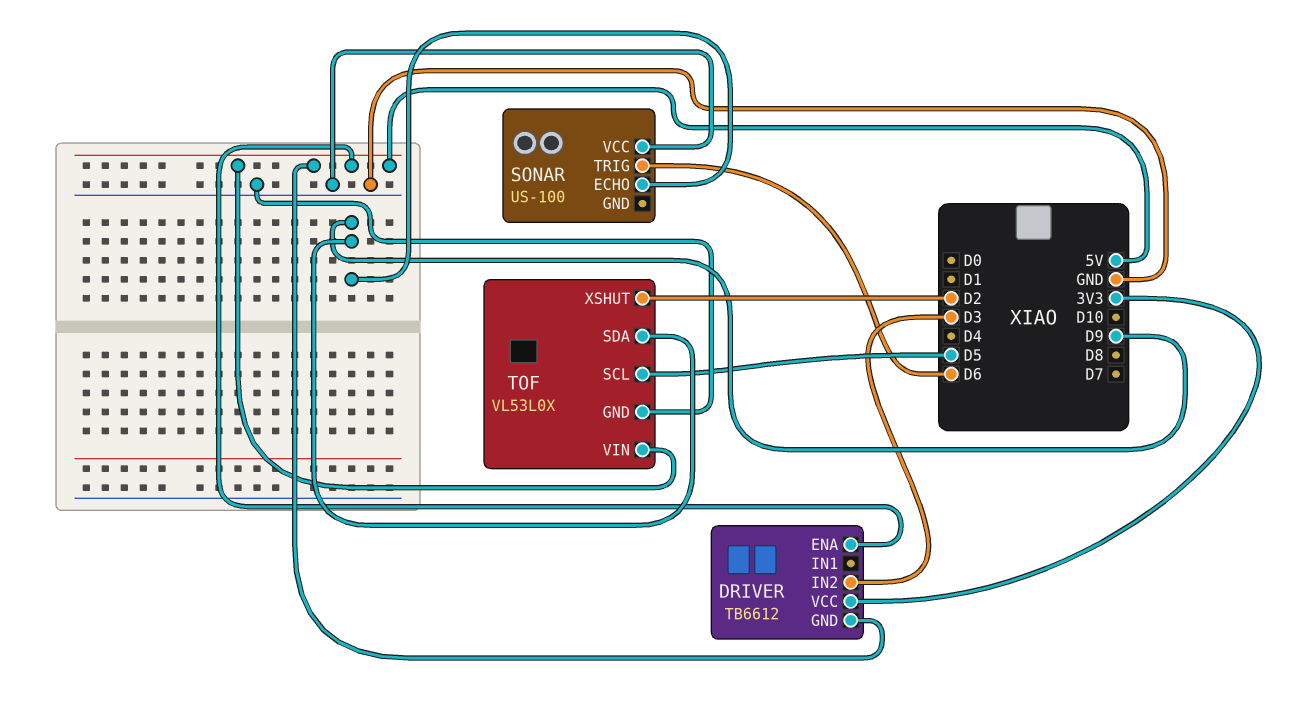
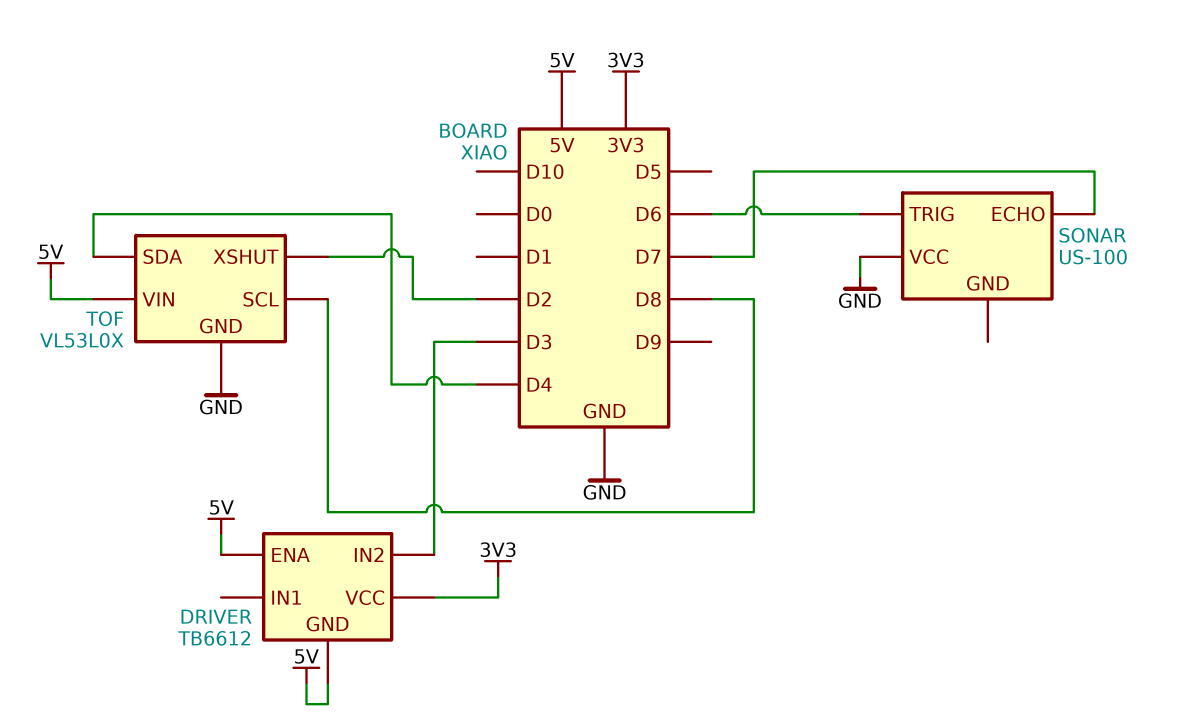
SONAR pin ECHO: D9 -> D7
TOF pin SCL: D5 -> D8
TOF pin SDA: D9 -> D4

